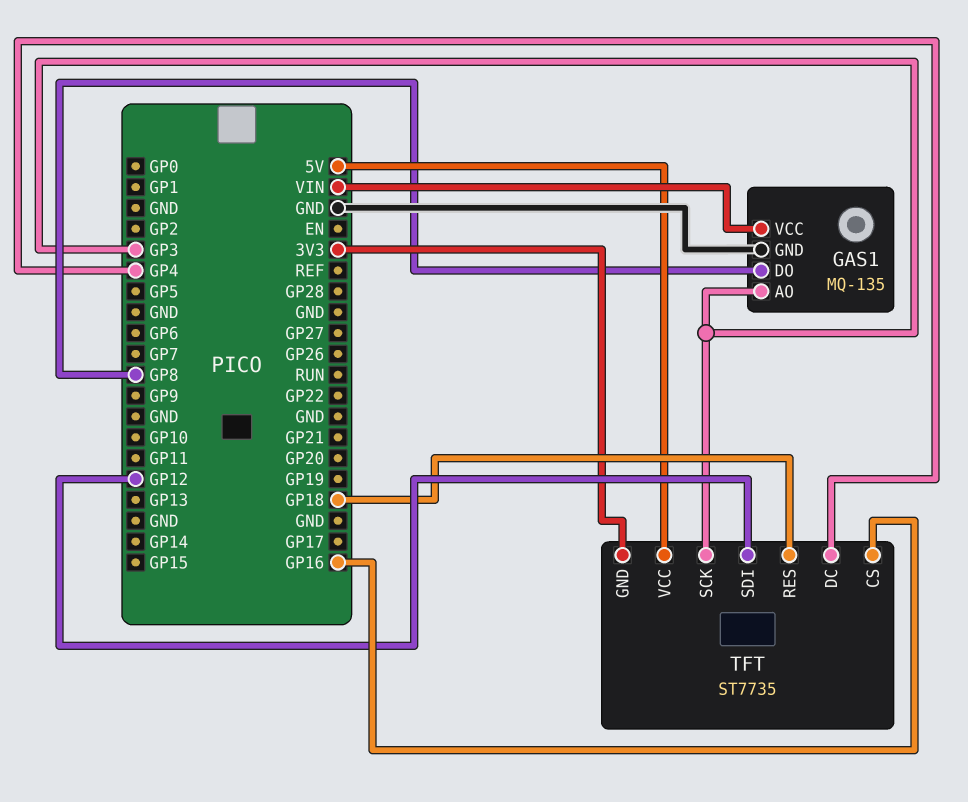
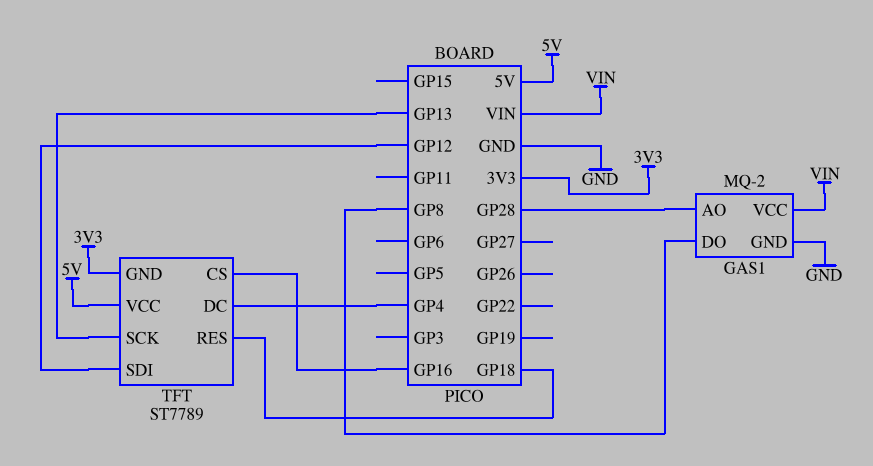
GAS1: MQ-135 -> MQ-2
GAS1 pin AO: GP3 -> GP28
TFT: ST7735 -> ST7789
TFT pin SCK: GP3 -> GP13

